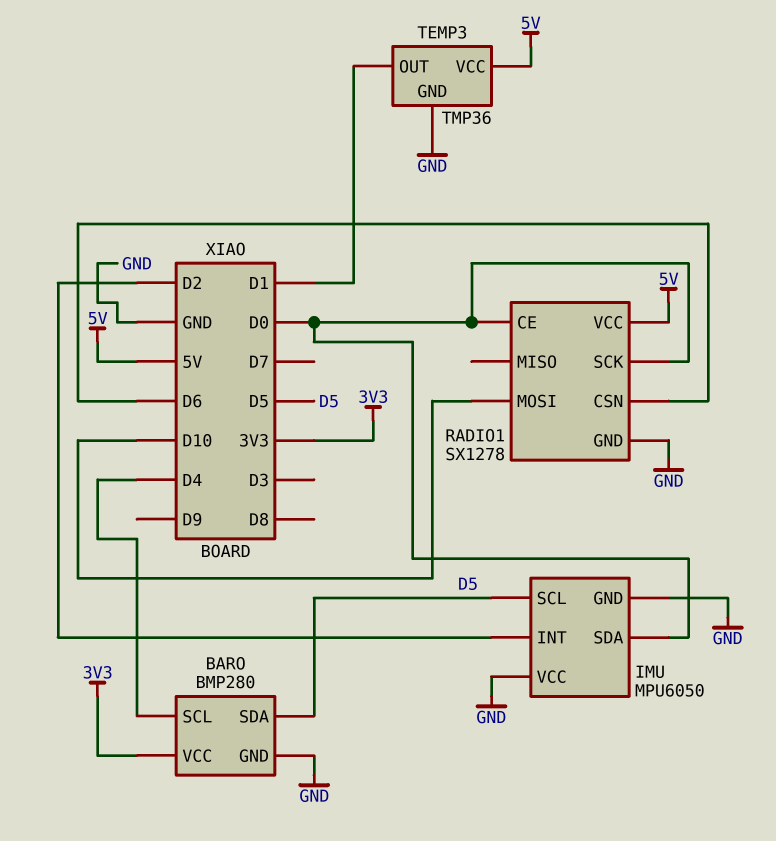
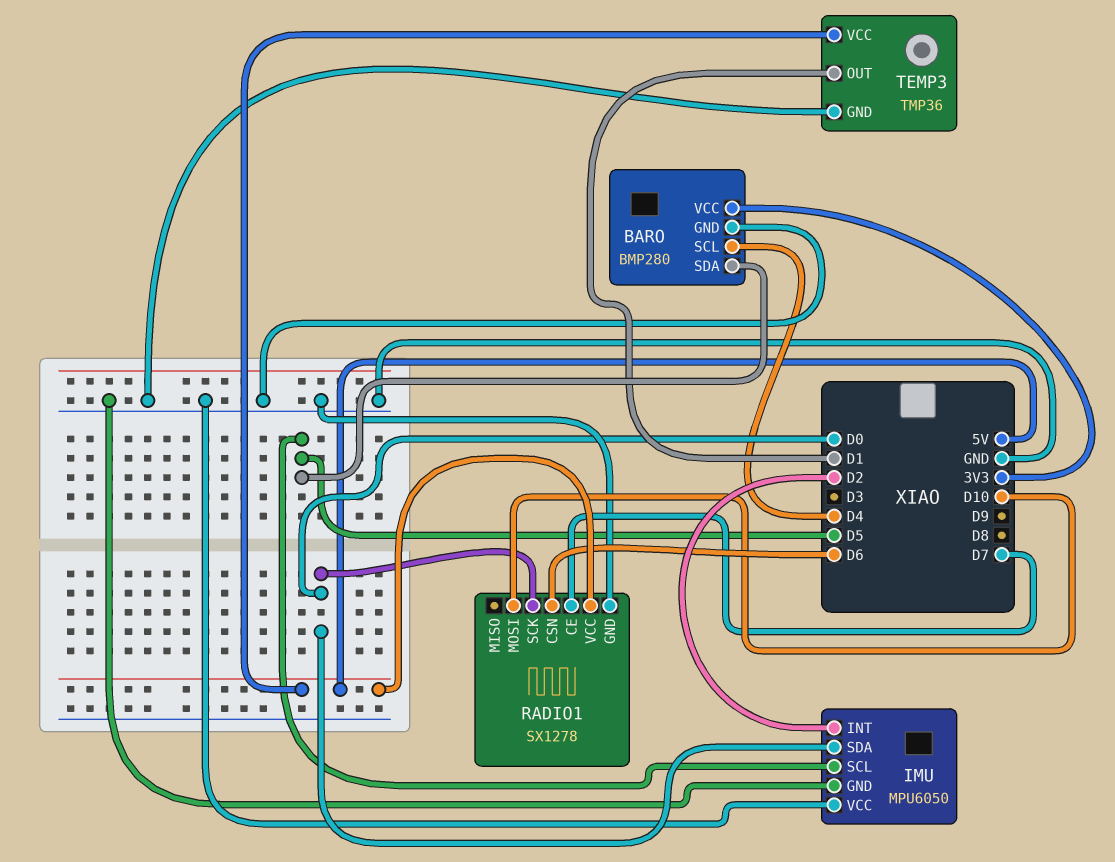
RADIO1 pin CE: D0 -> D7

